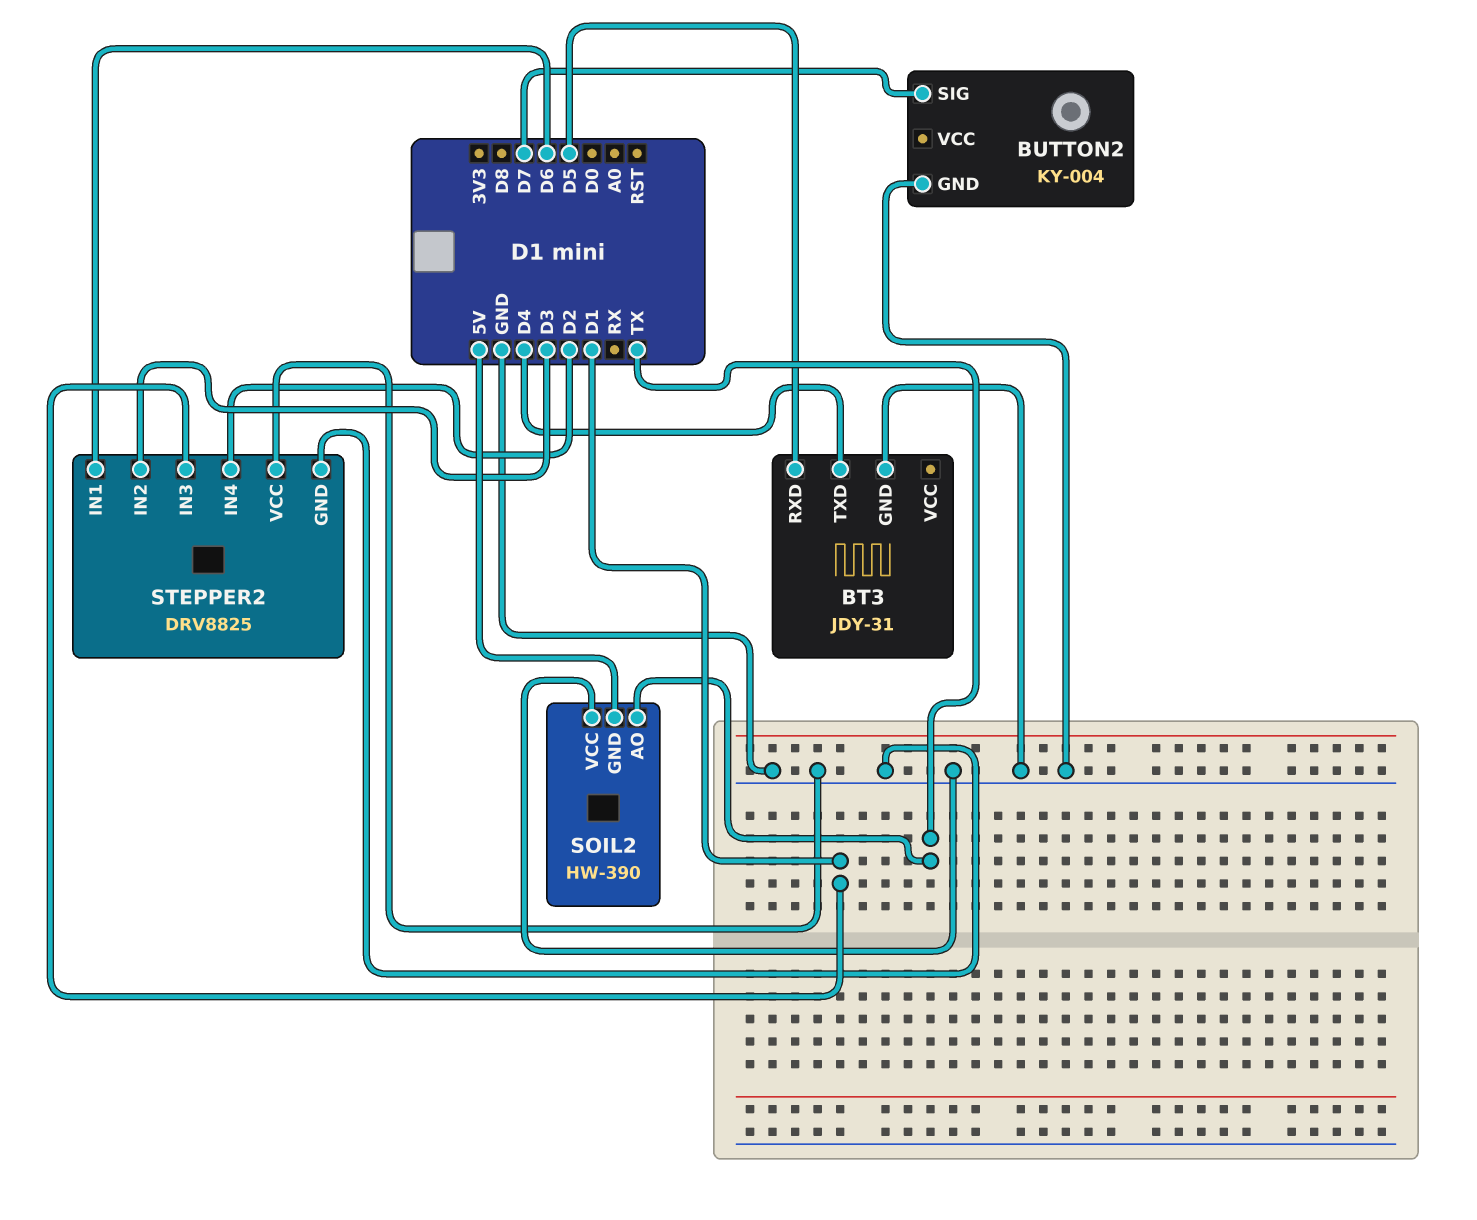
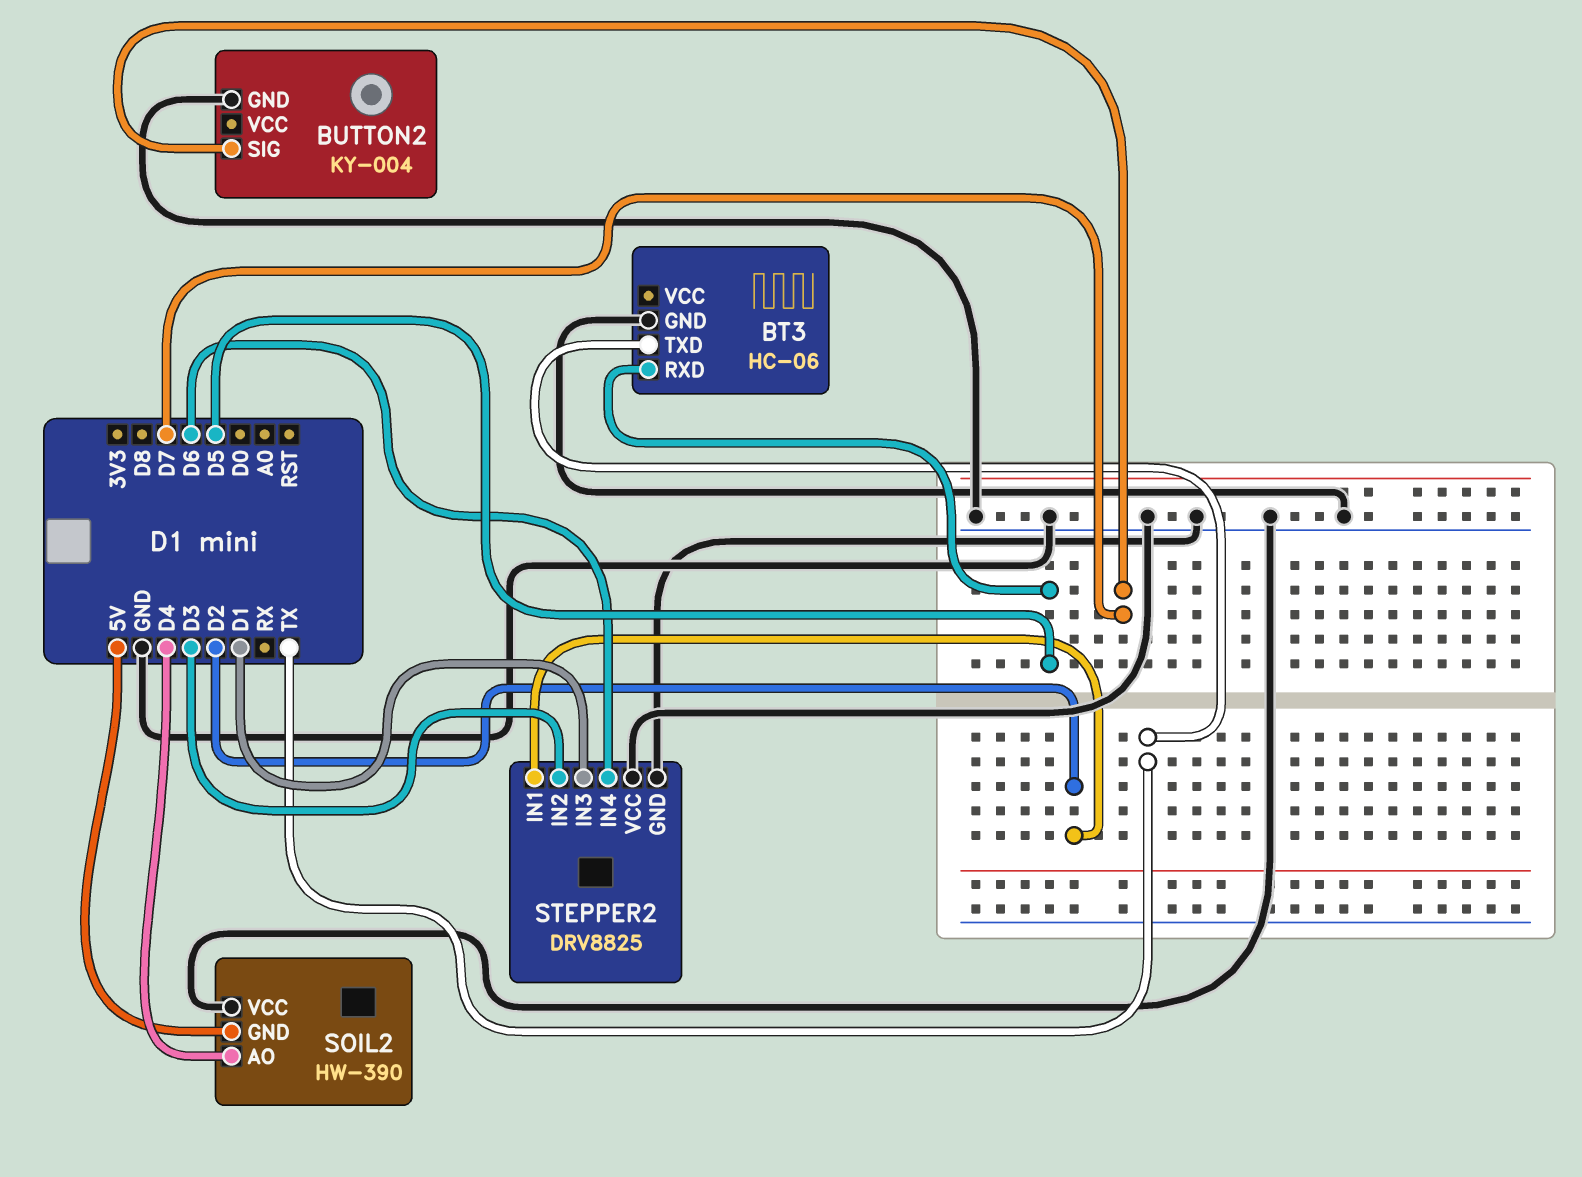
BT3: JDY-31 -> HC-06
BT3 pin TXD: D4 -> TX
SOIL2 pin AO: TX -> D4
STEPPER2 pin IN1: D6 -> D2
STEPPER2 pin IN4: D2 -> D6

